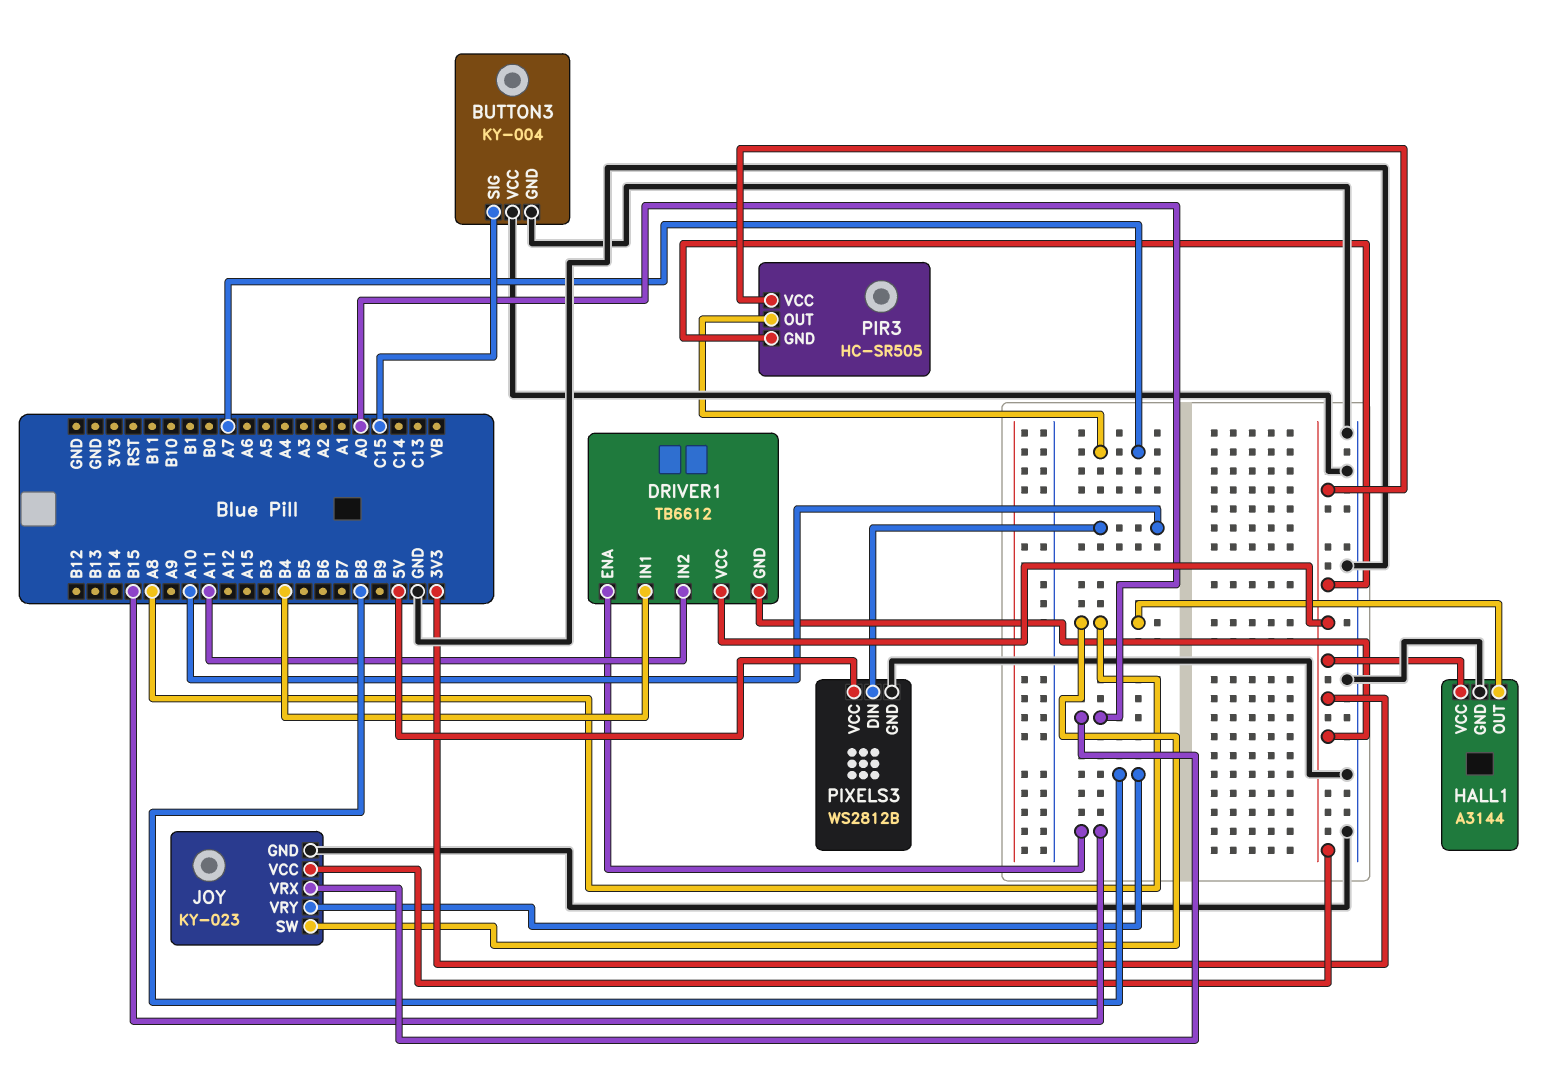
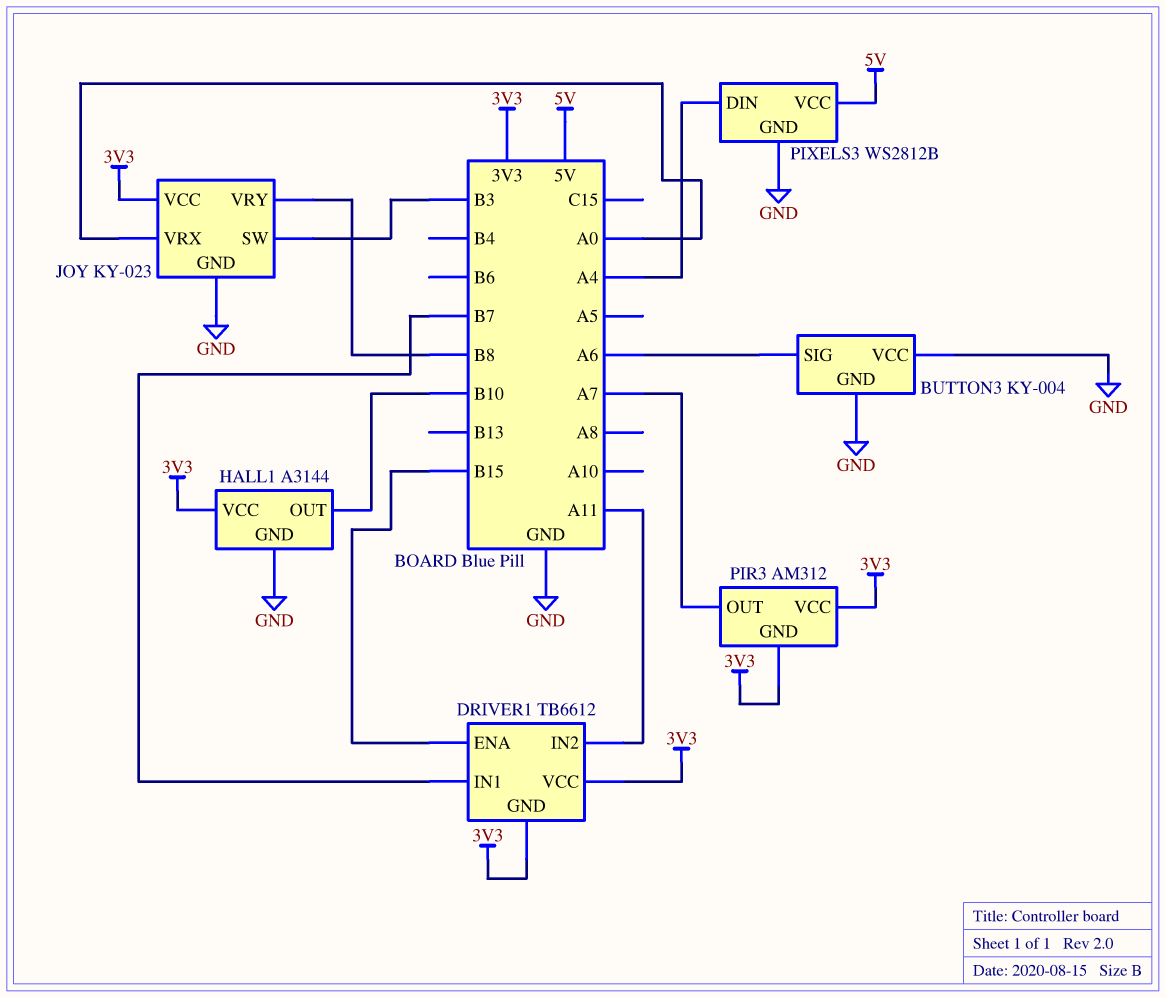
BUTTON3 pin SIG: C15 -> A6
DRIVER1 pin IN1: B4 -> B7
HALL1 pin OUT: A8 -> B10
JOY pin SW: A8 -> B3
PIR3: HC-SR505 -> AM312
PIXELS3 pin DIN: A10 -> A4

